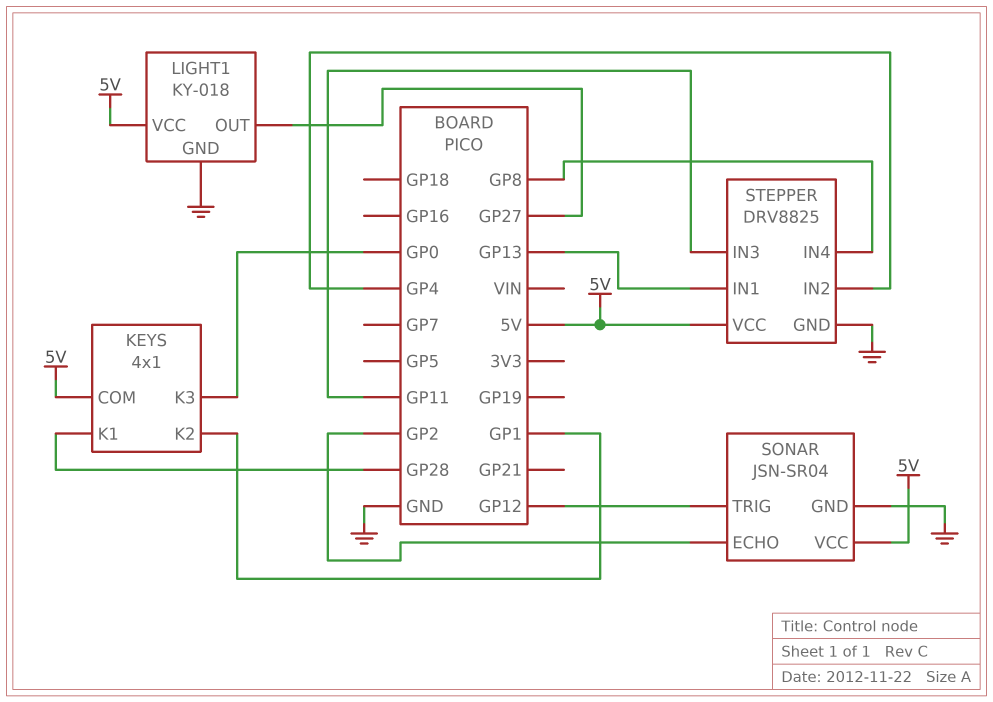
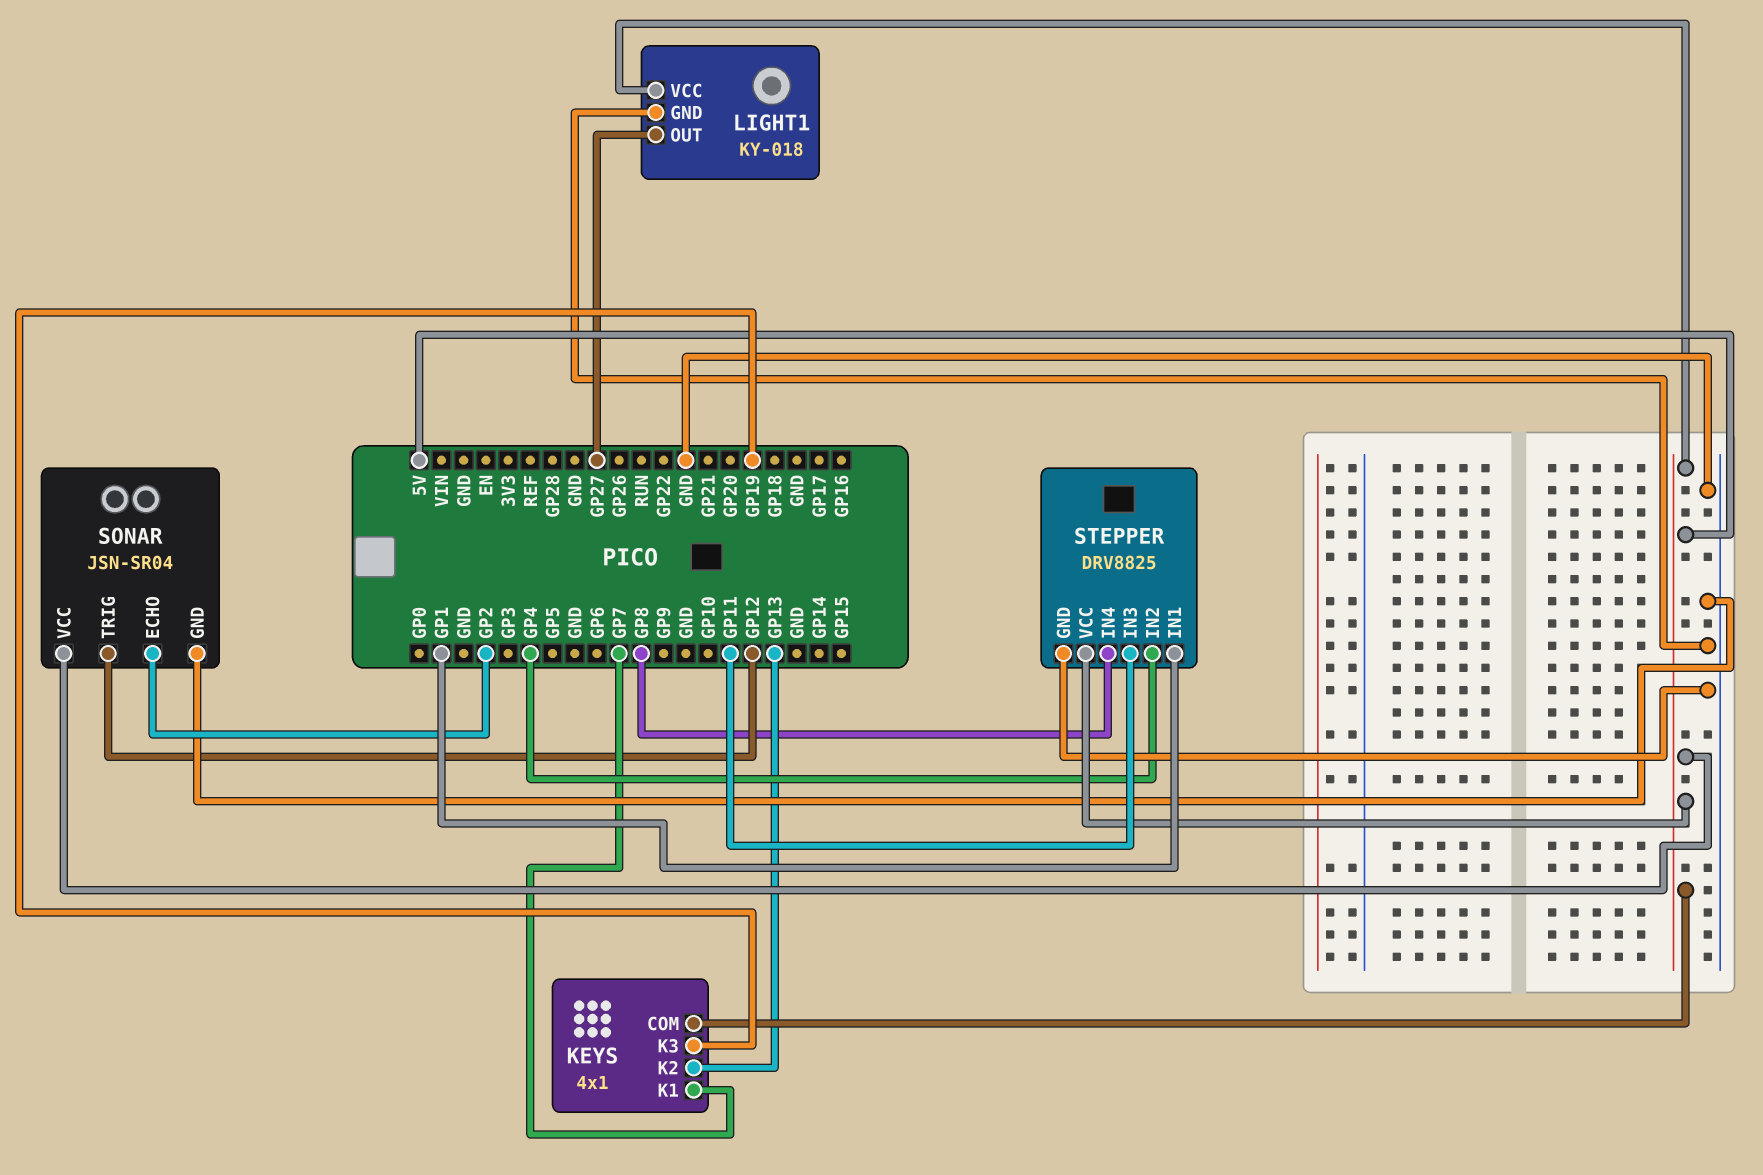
KEYS pin K1: GP28 -> GP7
KEYS pin K2: GP1 -> GP13
KEYS pin K3: GP0 -> GP19
STEPPER pin IN1: GP13 -> GP1

